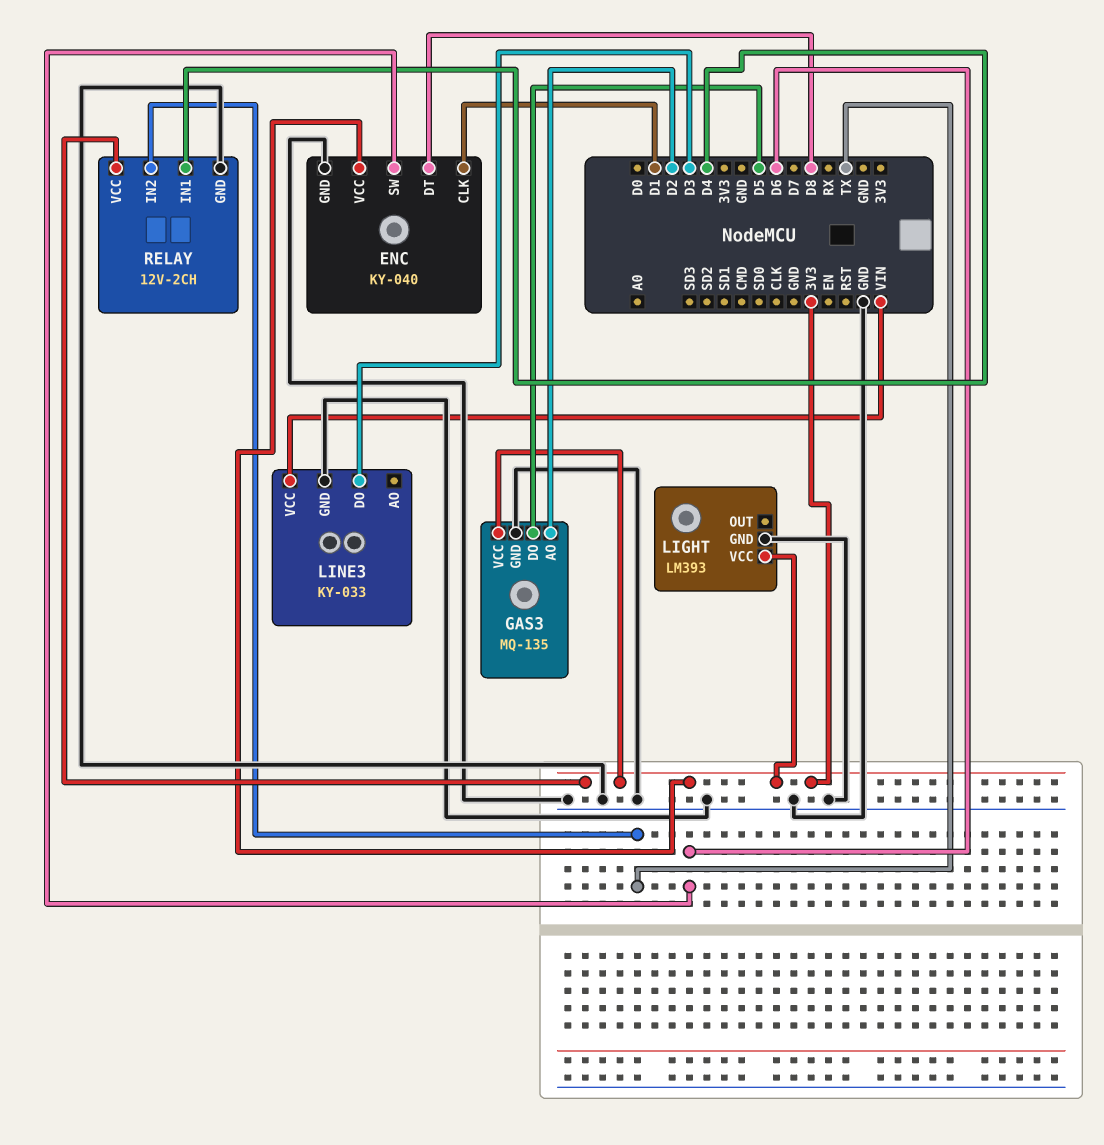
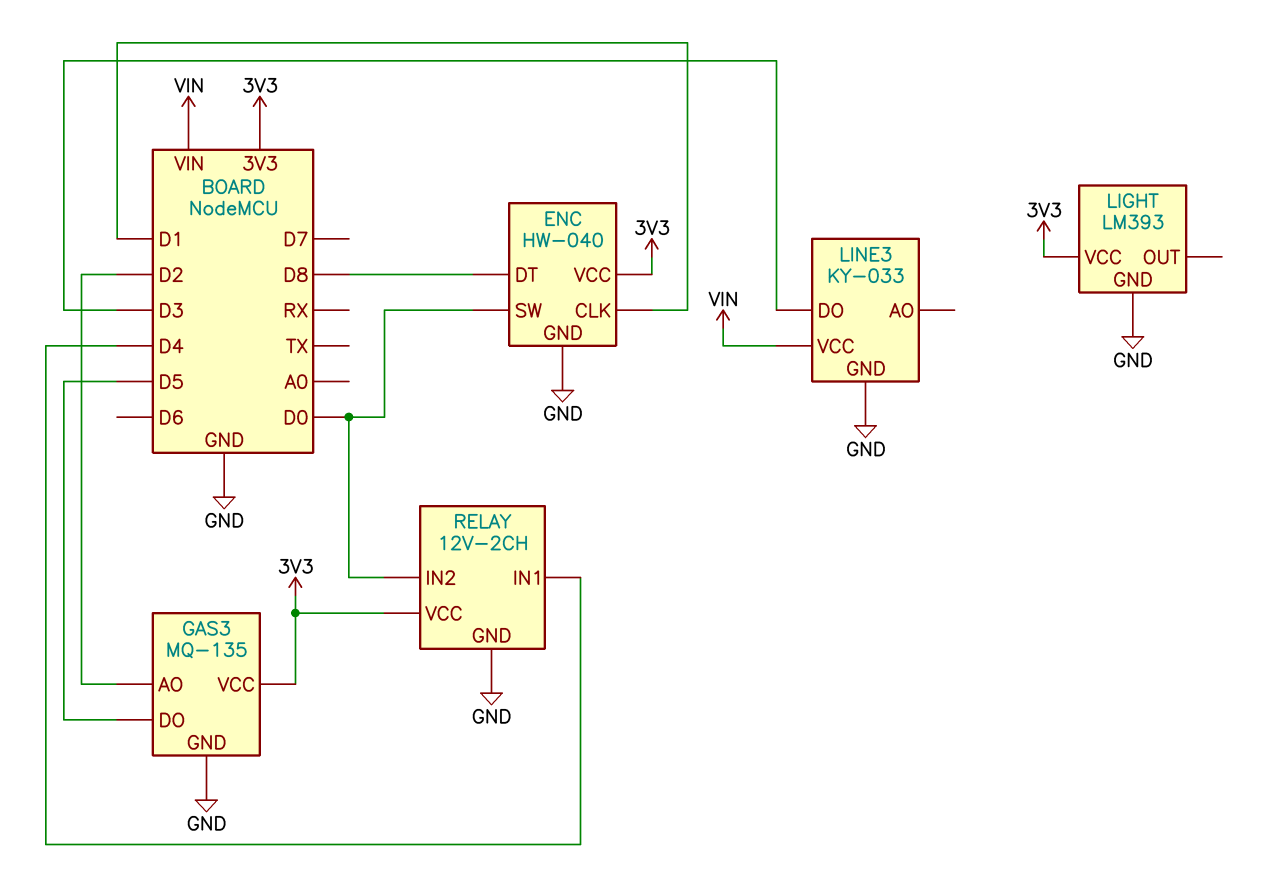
ENC: KY-040 -> HW-040
ENC pin SW: D6 -> D0
RELAY pin IN2: TX -> D0

